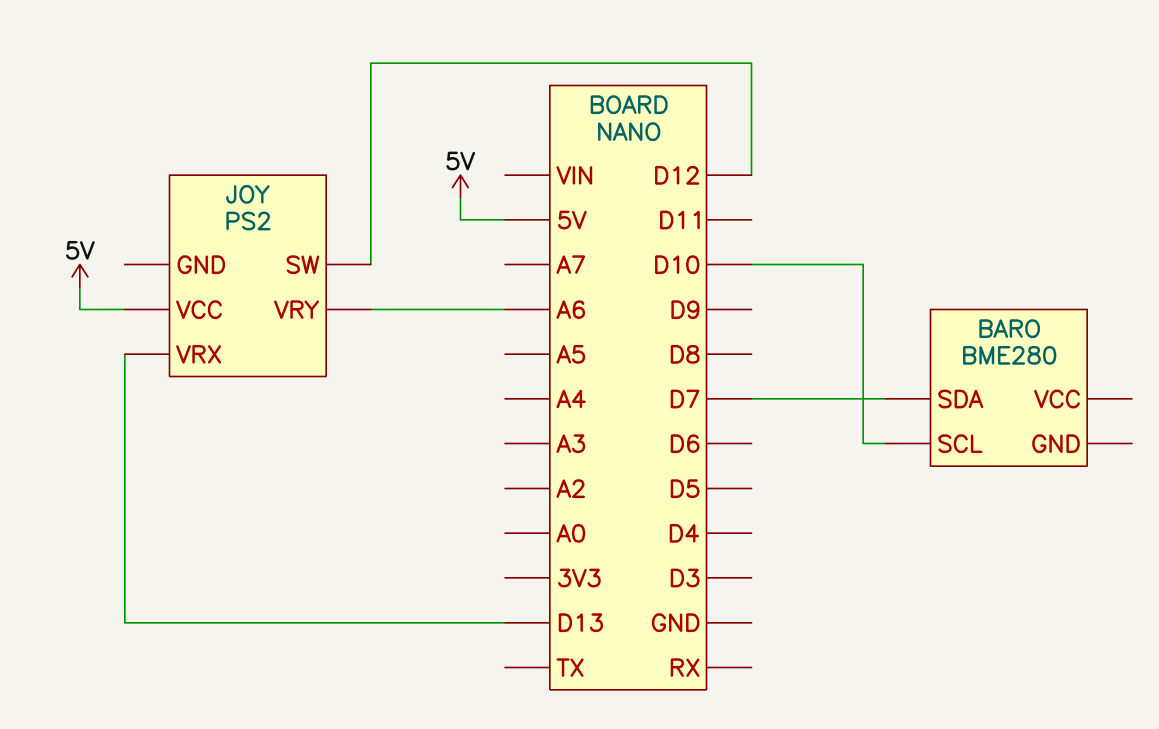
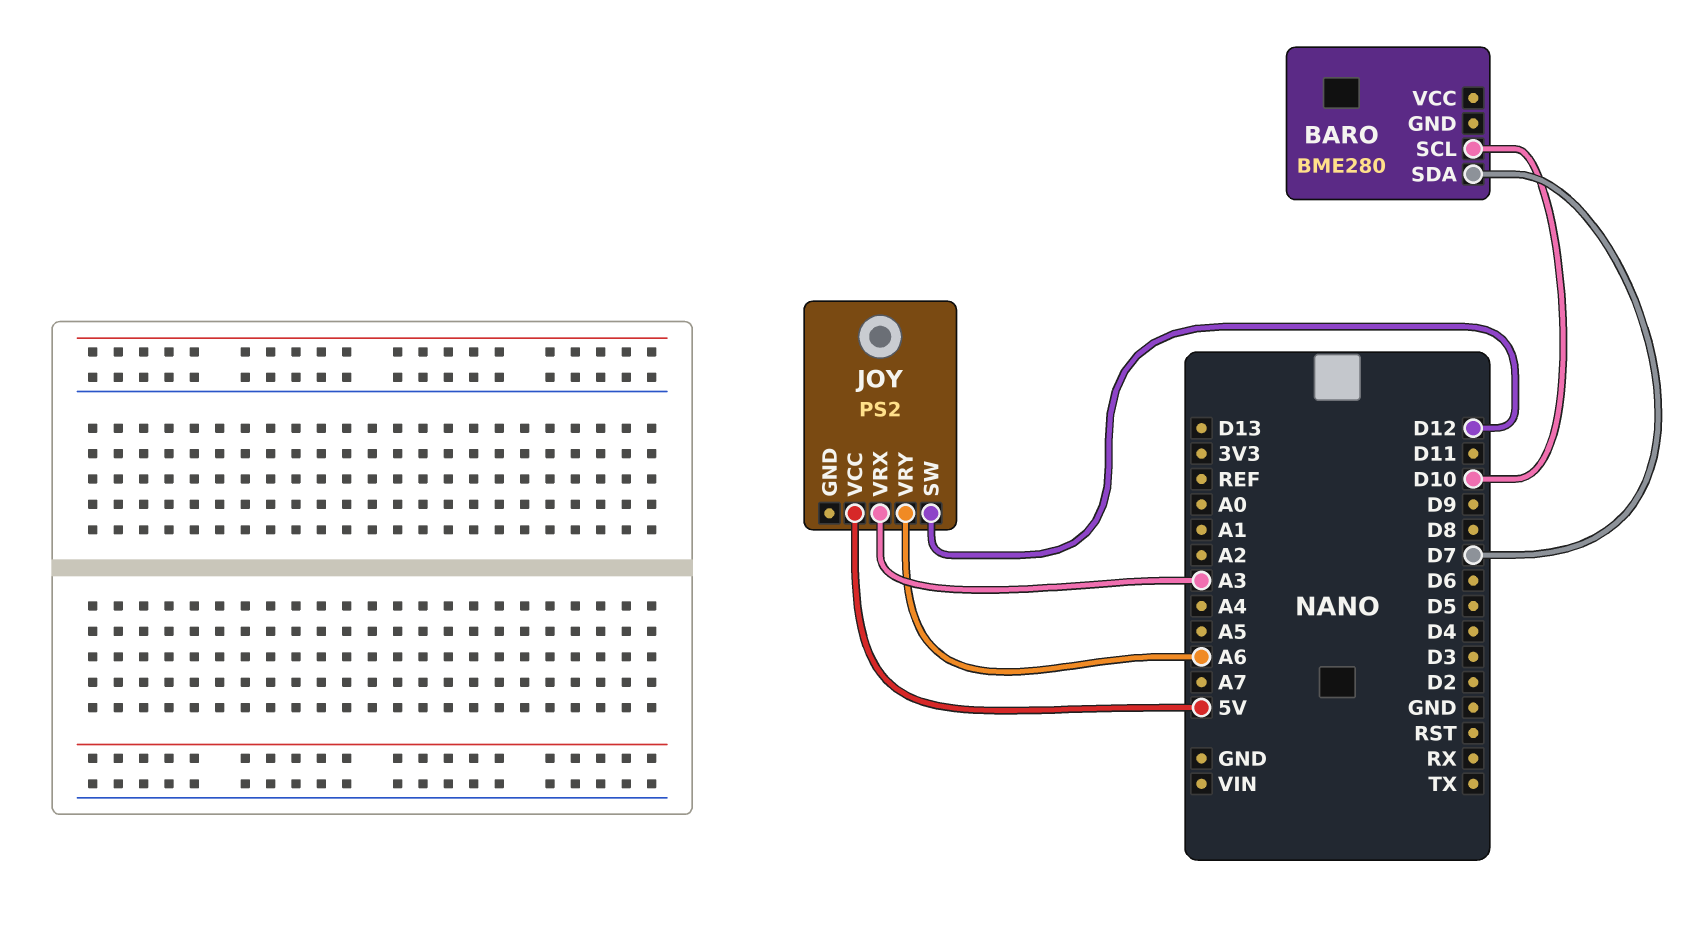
JOY pin VRX: D13 -> A3

